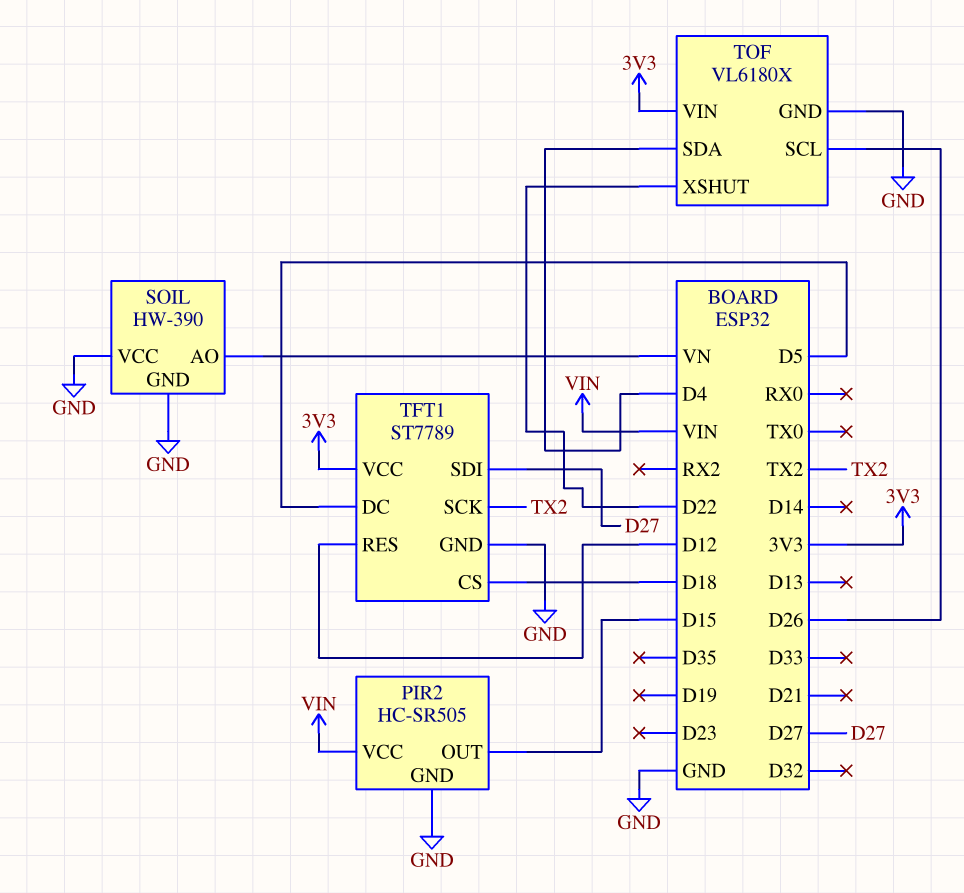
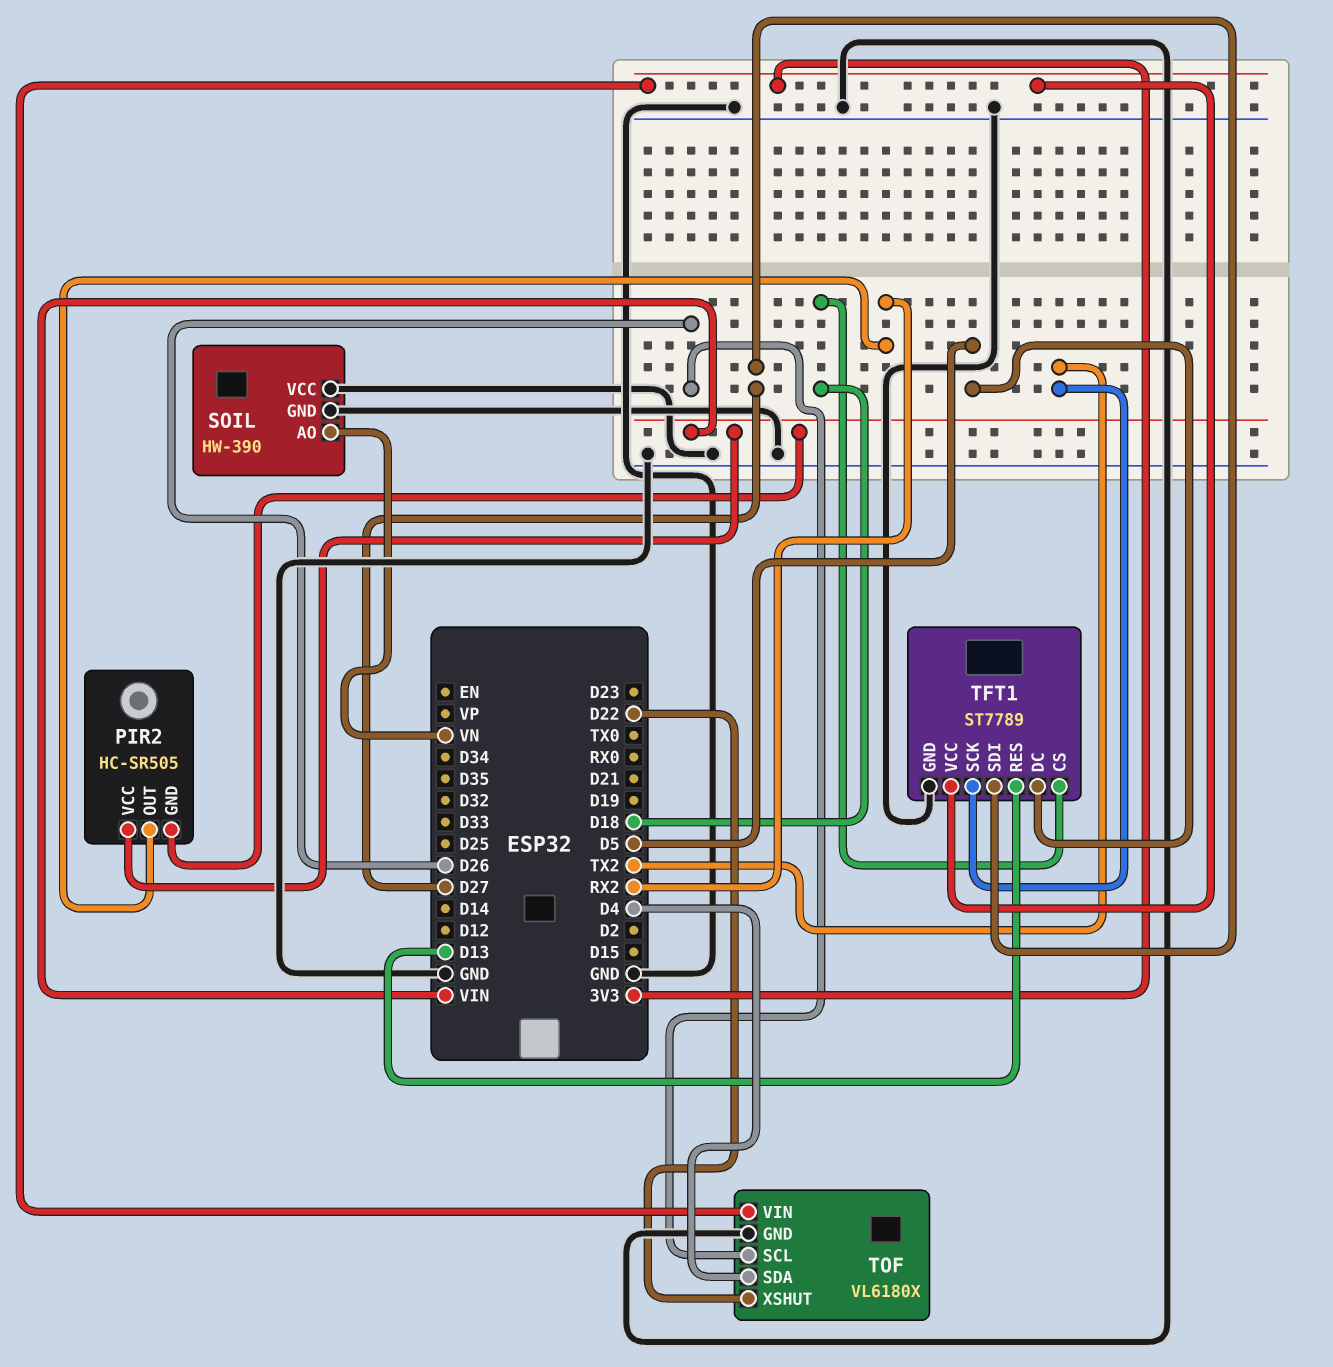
PIR2 pin GND: GND -> VIN
PIR2 pin OUT: D15 -> RX2
TFT1 pin RES: D12 -> D13

